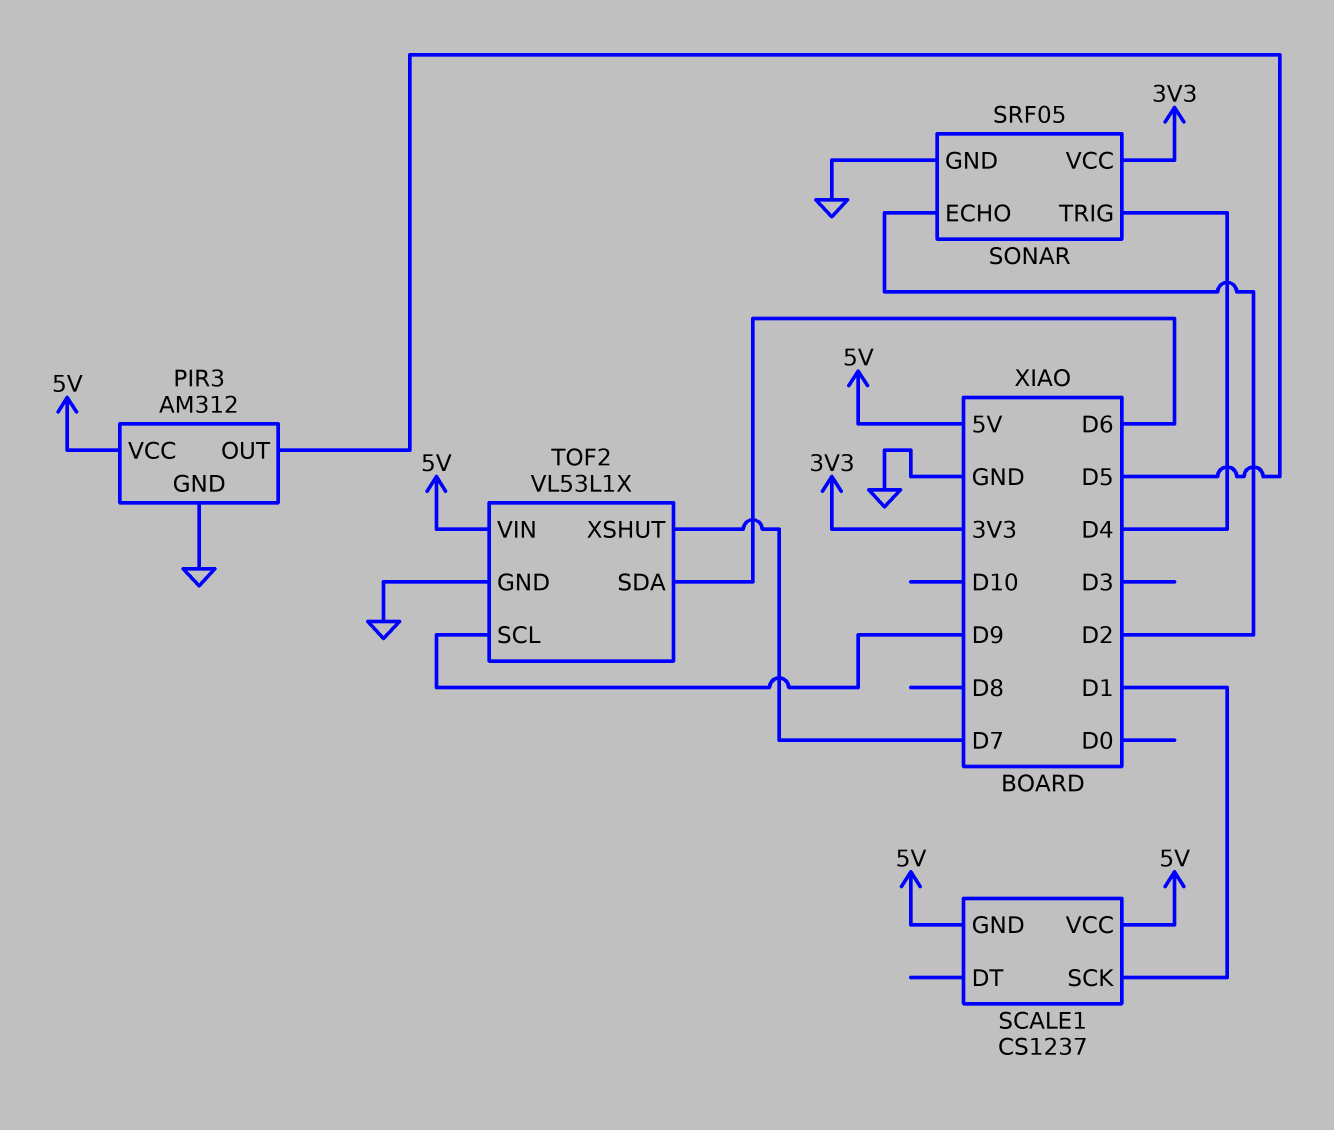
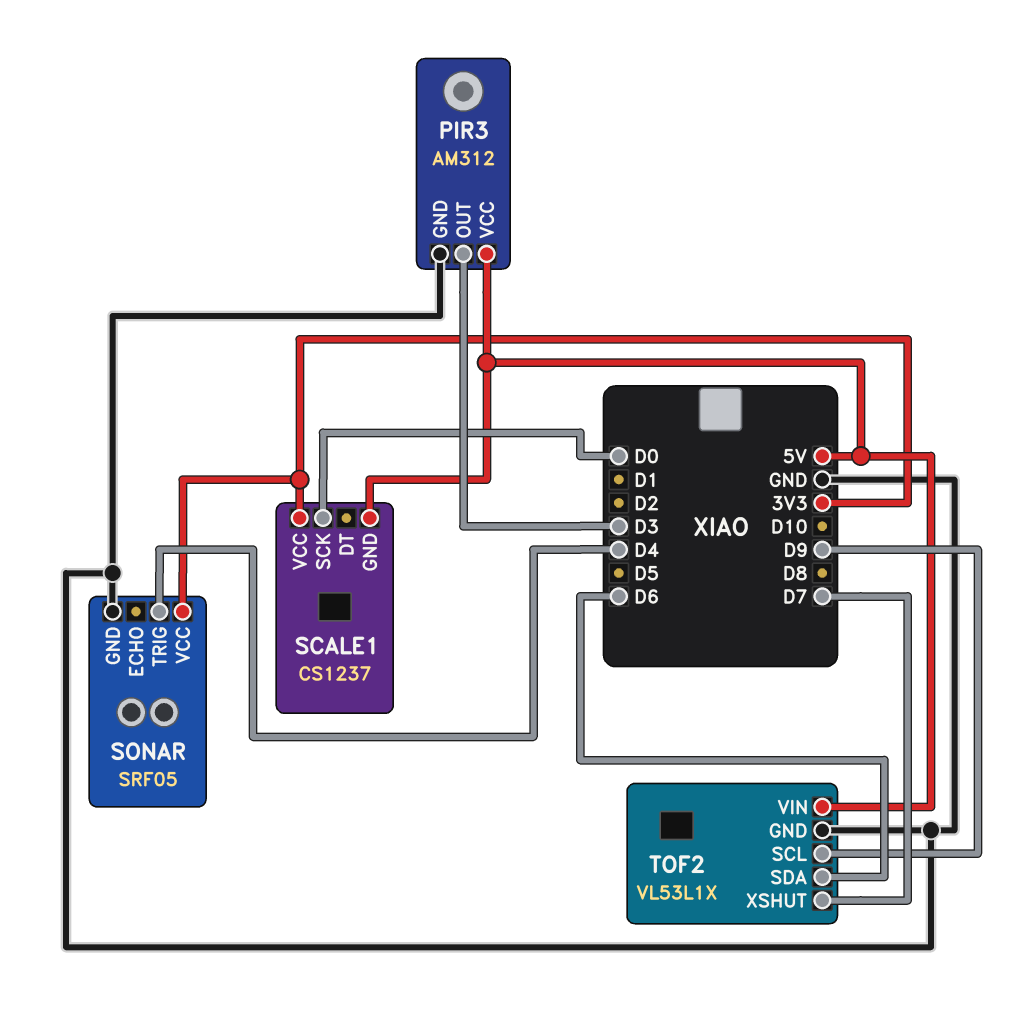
PIR3 pin OUT: D5 -> D3
SCALE1 pin SCK: D1 -> D0
SCALE1 pin VCC: 5V -> 3V3
SONAR pin ECHO: D2 -> none

